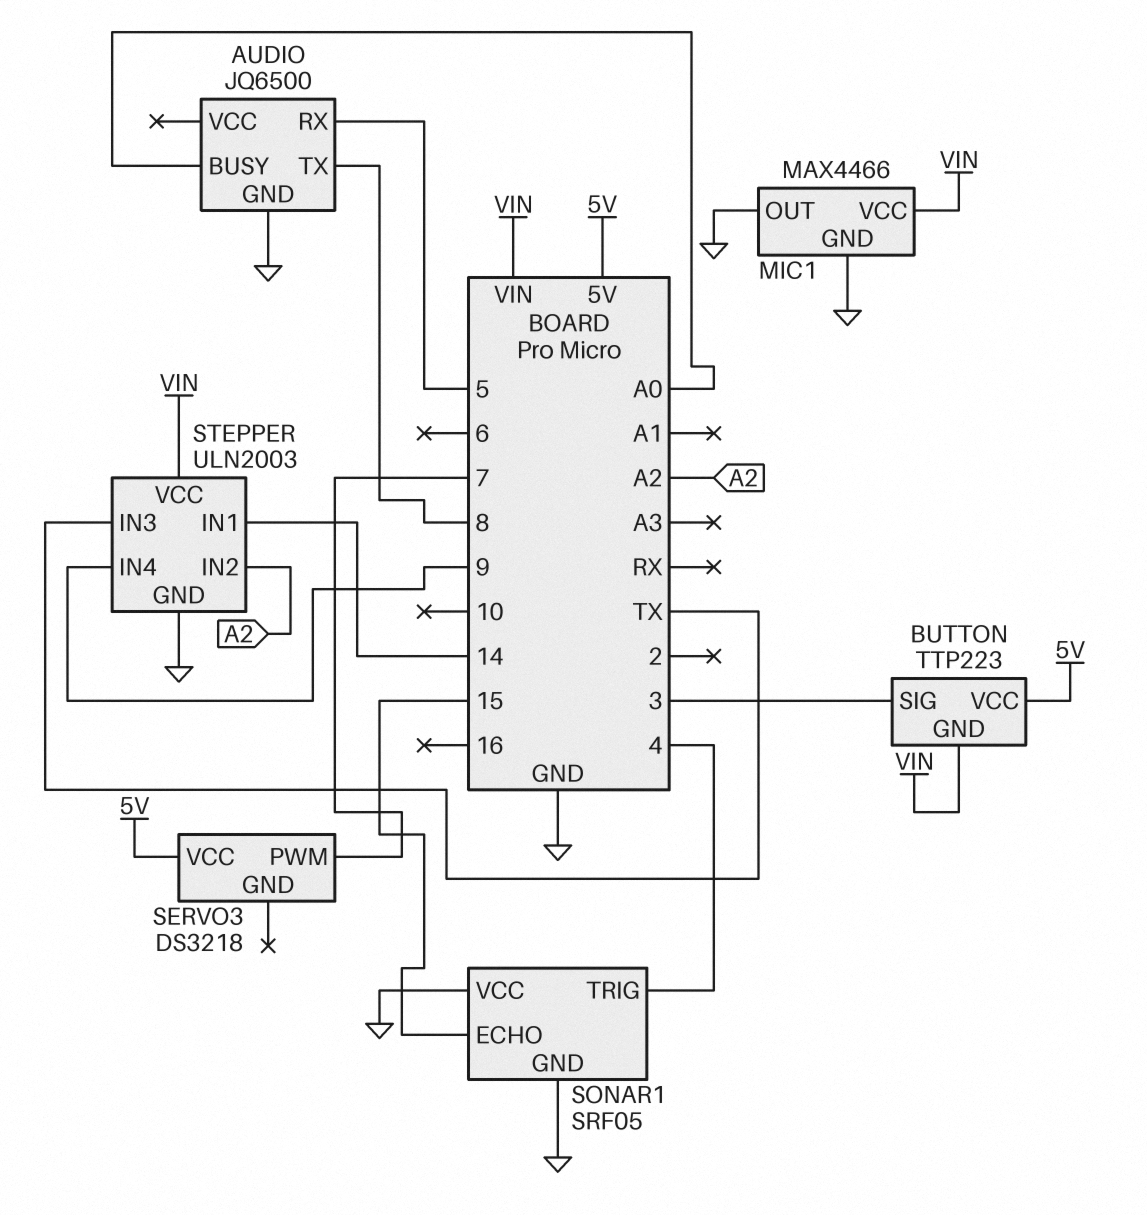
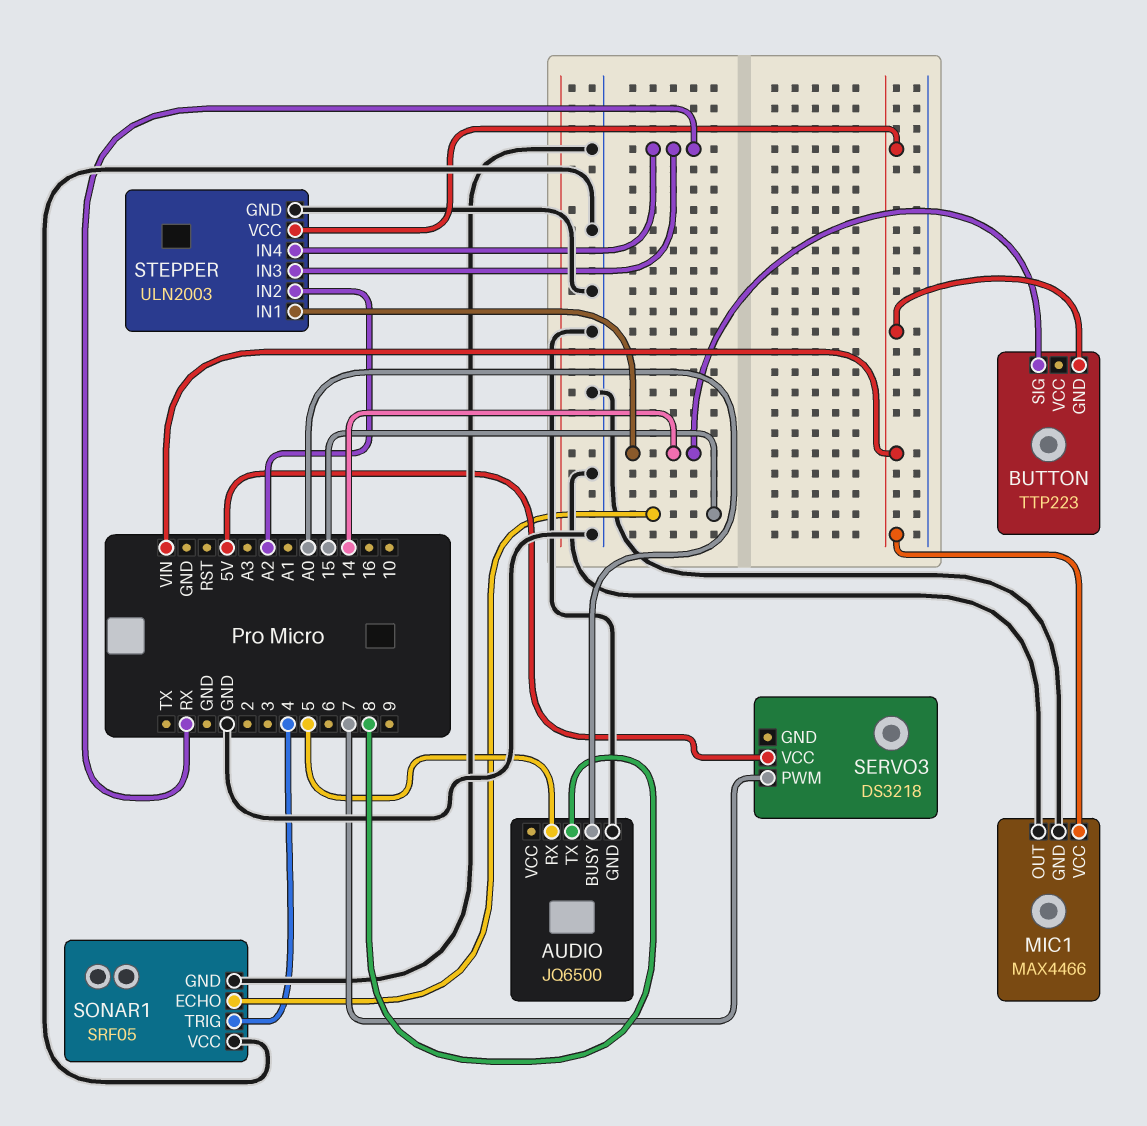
BUTTON pin SIG: 3 -> 14
BUTTON pin VCC: 5V -> none
STEPPER pin IN3: TX -> RX
STEPPER pin IN4: 9 -> RX

